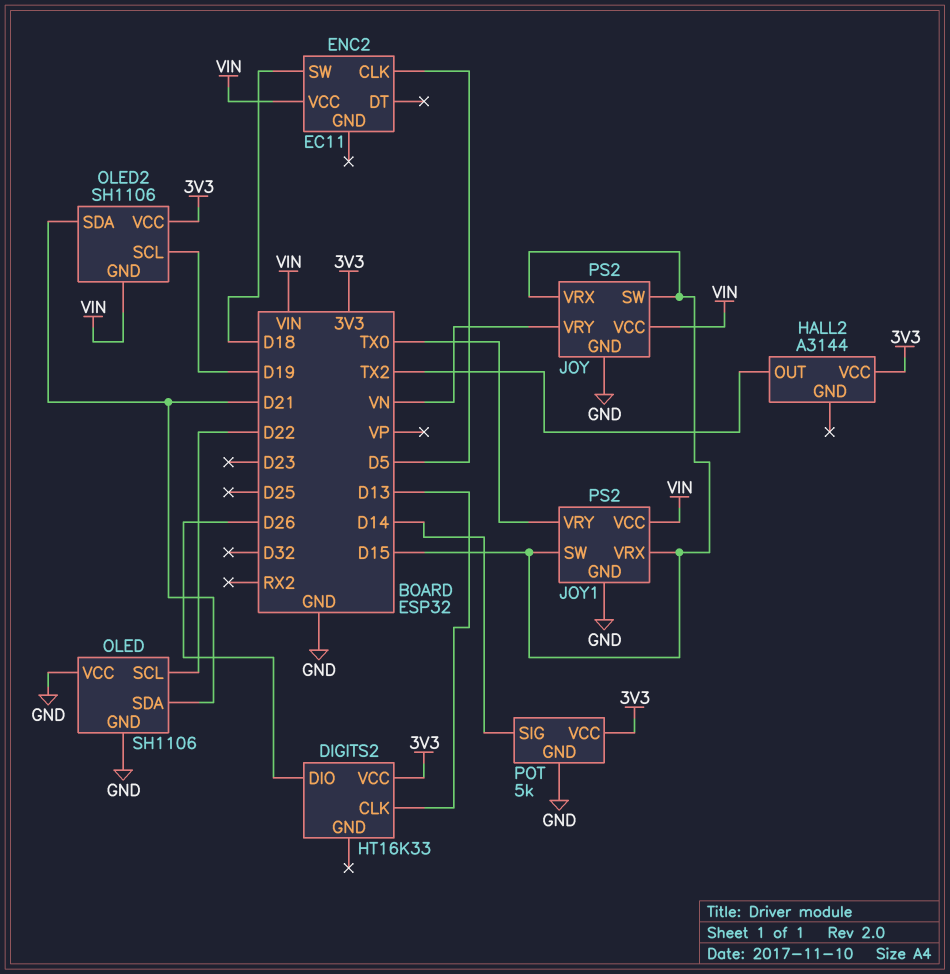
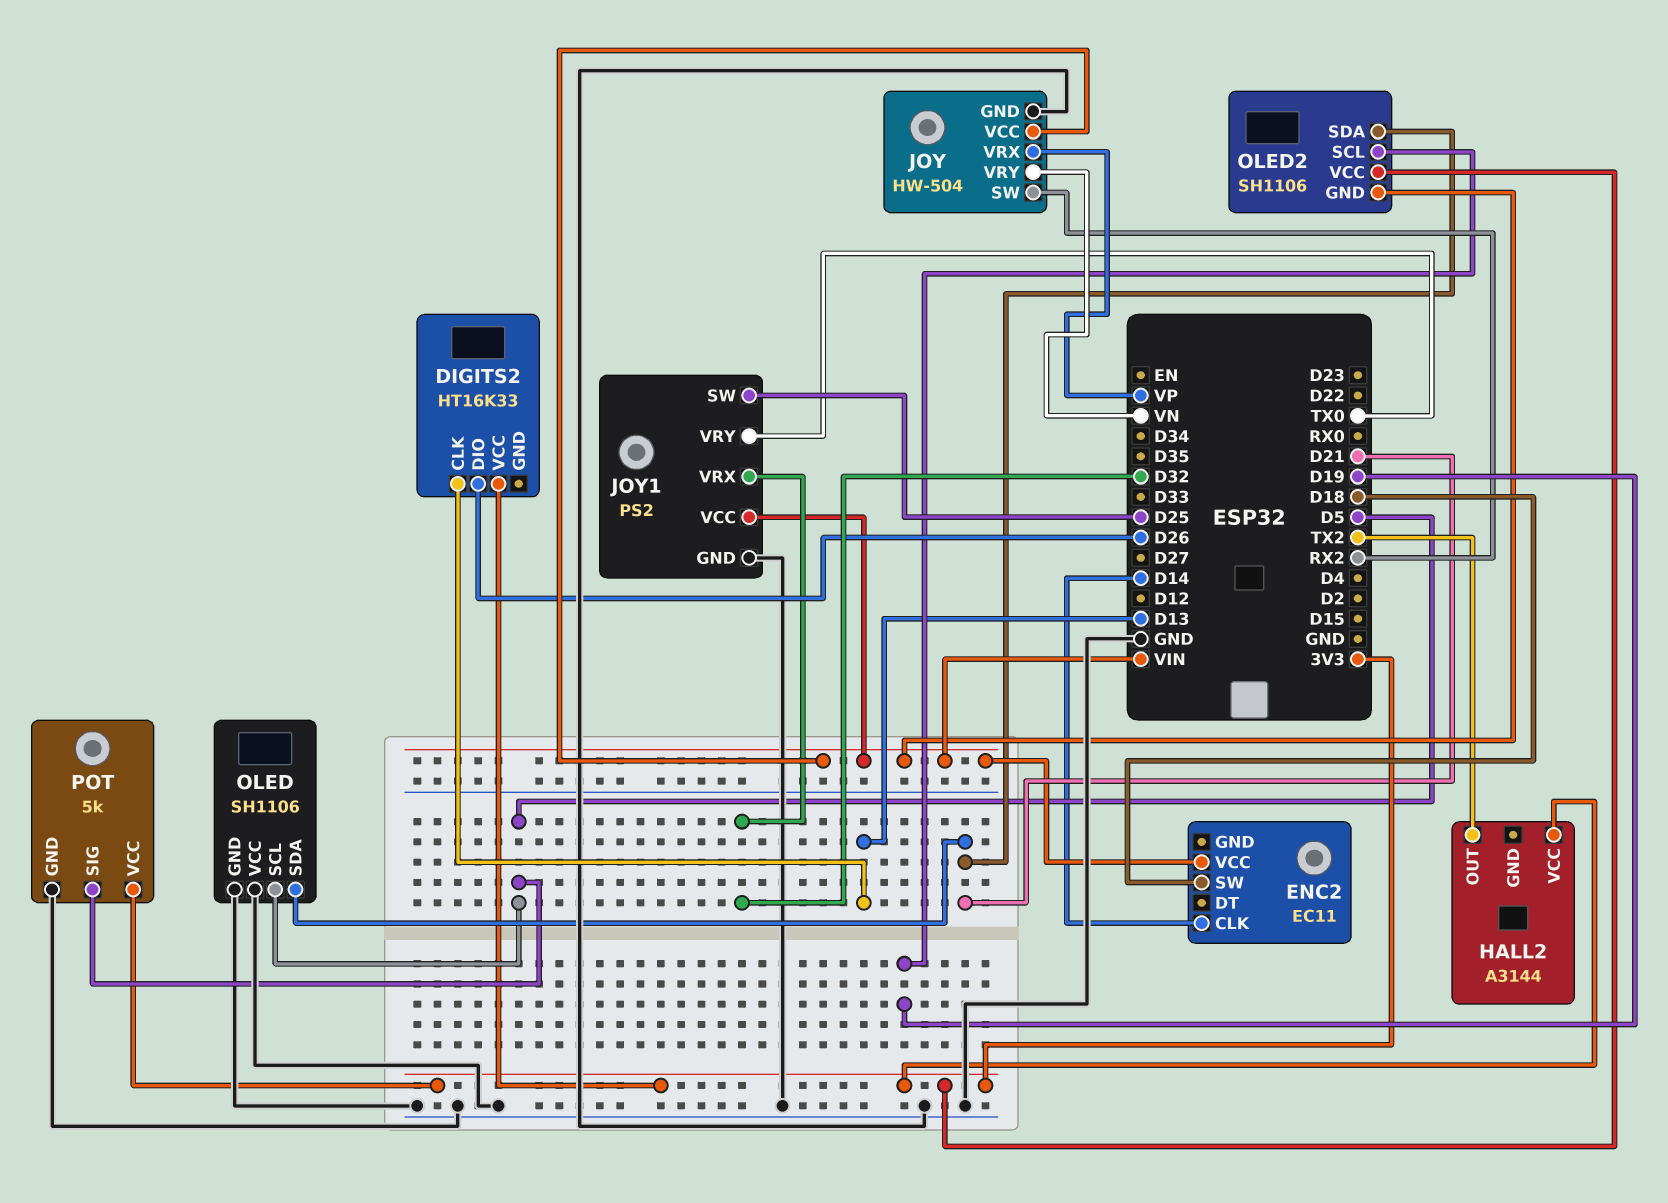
ENC2 pin CLK: D5 -> D14
JOY: PS2 -> HW-504
JOY pin SW: D15 -> RX2
JOY pin VRX: D15 -> VP
JOY1 pin SW: D15 -> D25
JOY1 pin VRX: D15 -> D32
OLED pin SCL: D22 -> D5
POT pin SIG: D14 -> D5

